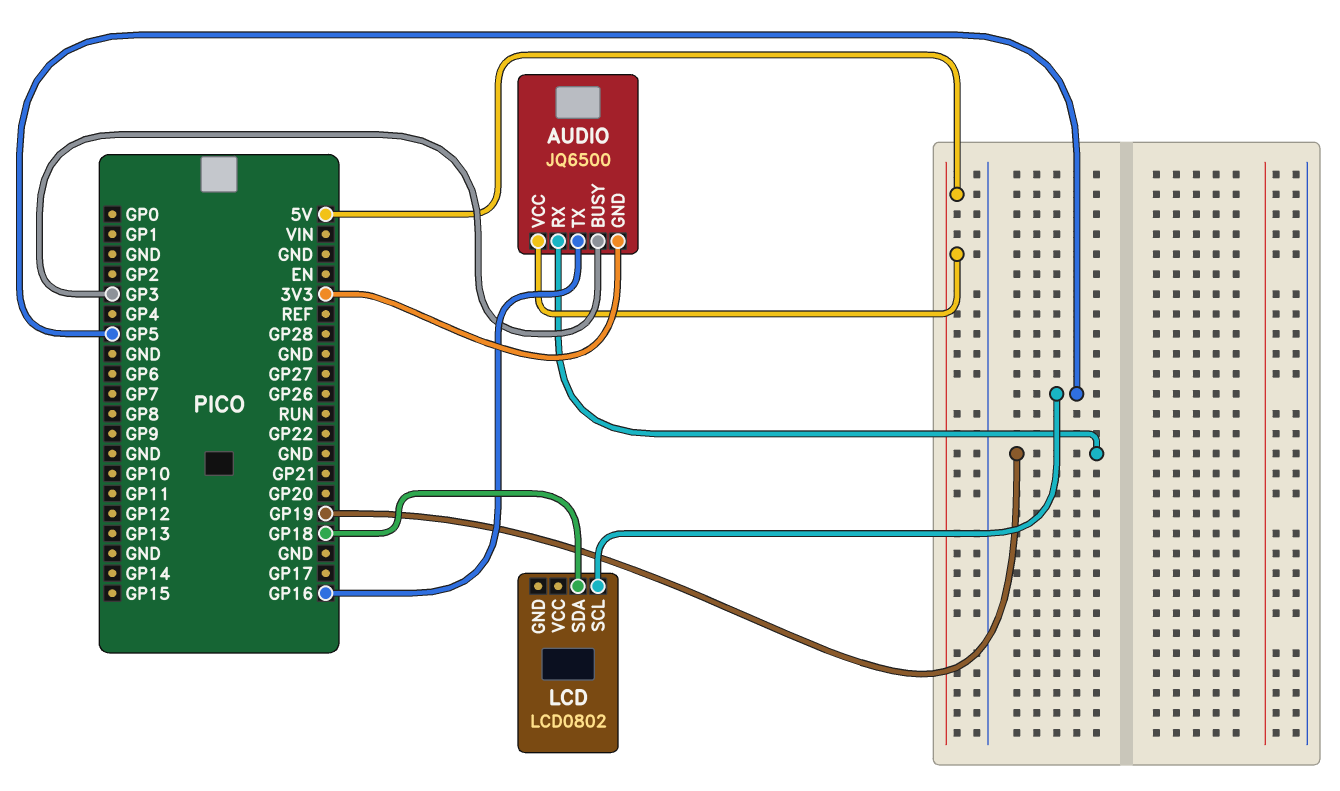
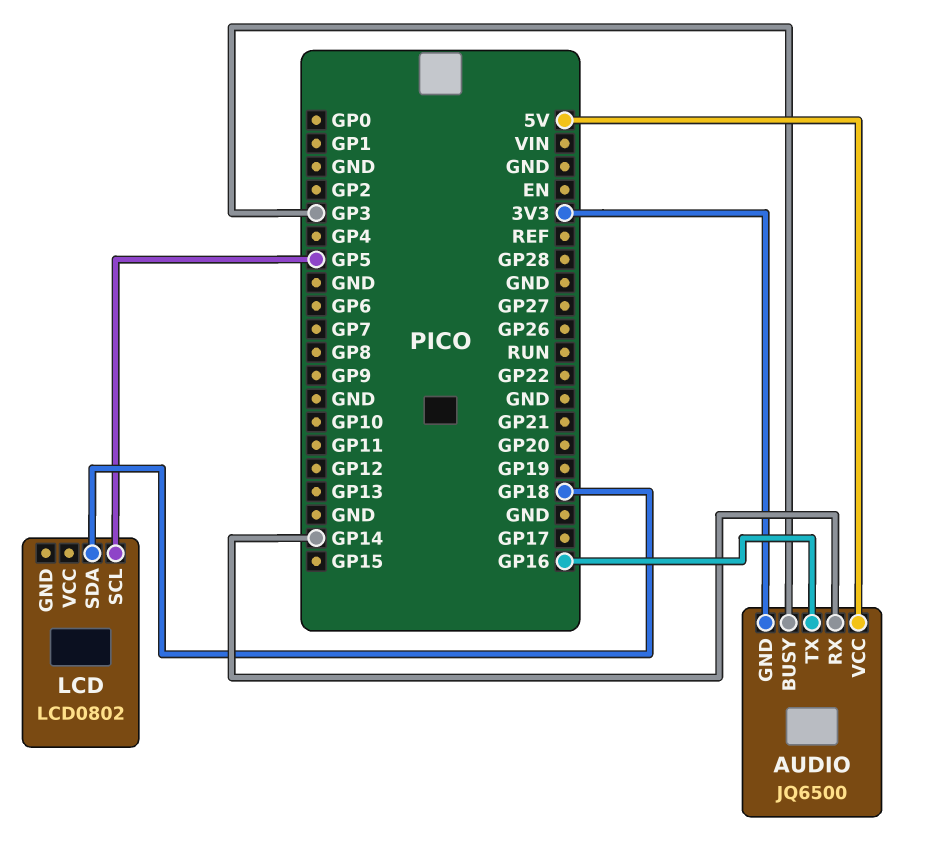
AUDIO pin RX: GP19 -> GP14

